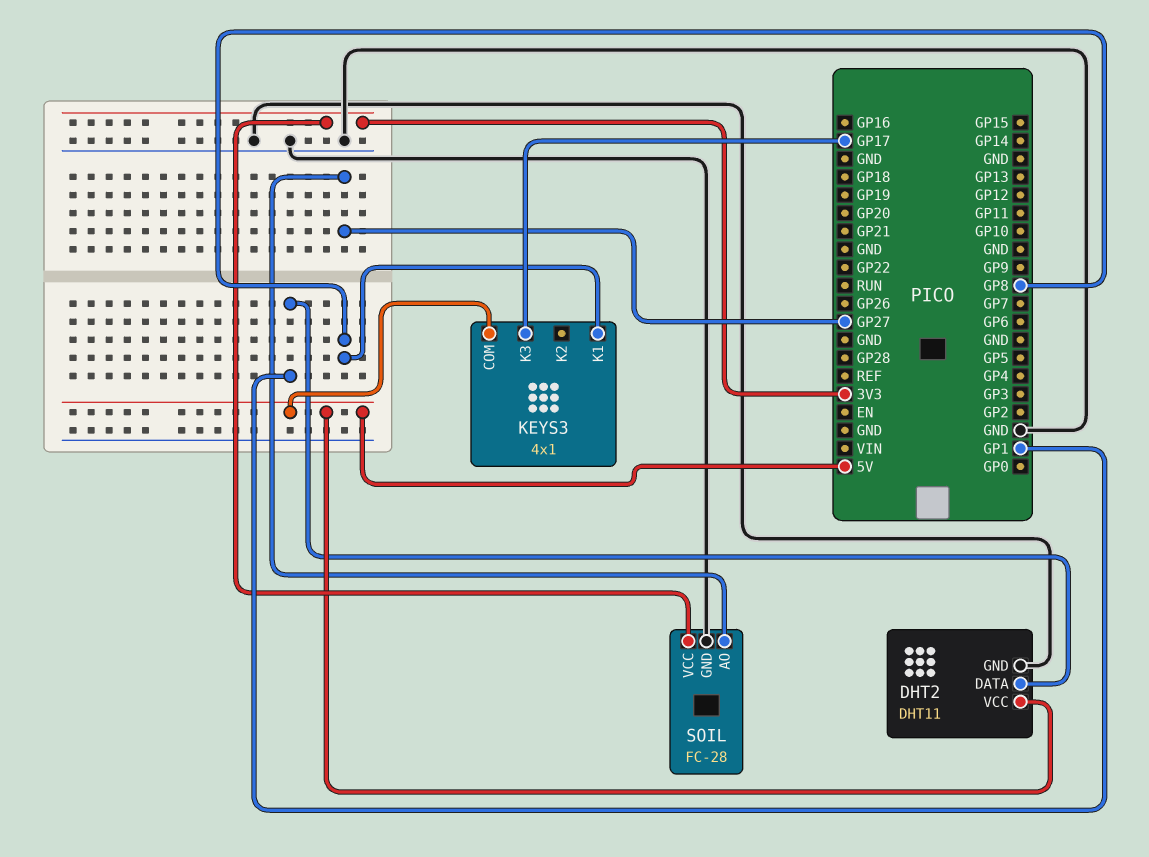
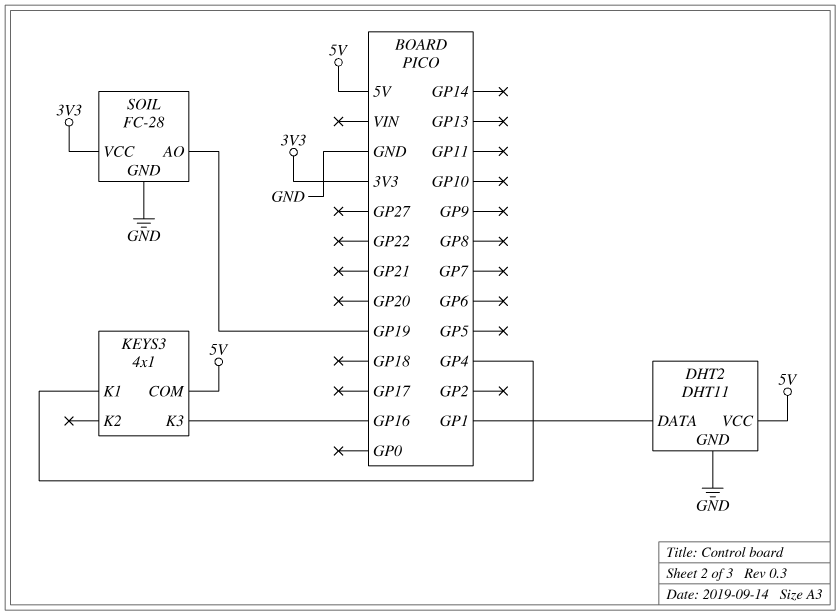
KEYS3 pin K1: GP8 -> GP4
KEYS3 pin K3: GP17 -> GP16
SOIL pin AO: GP27 -> GP19

